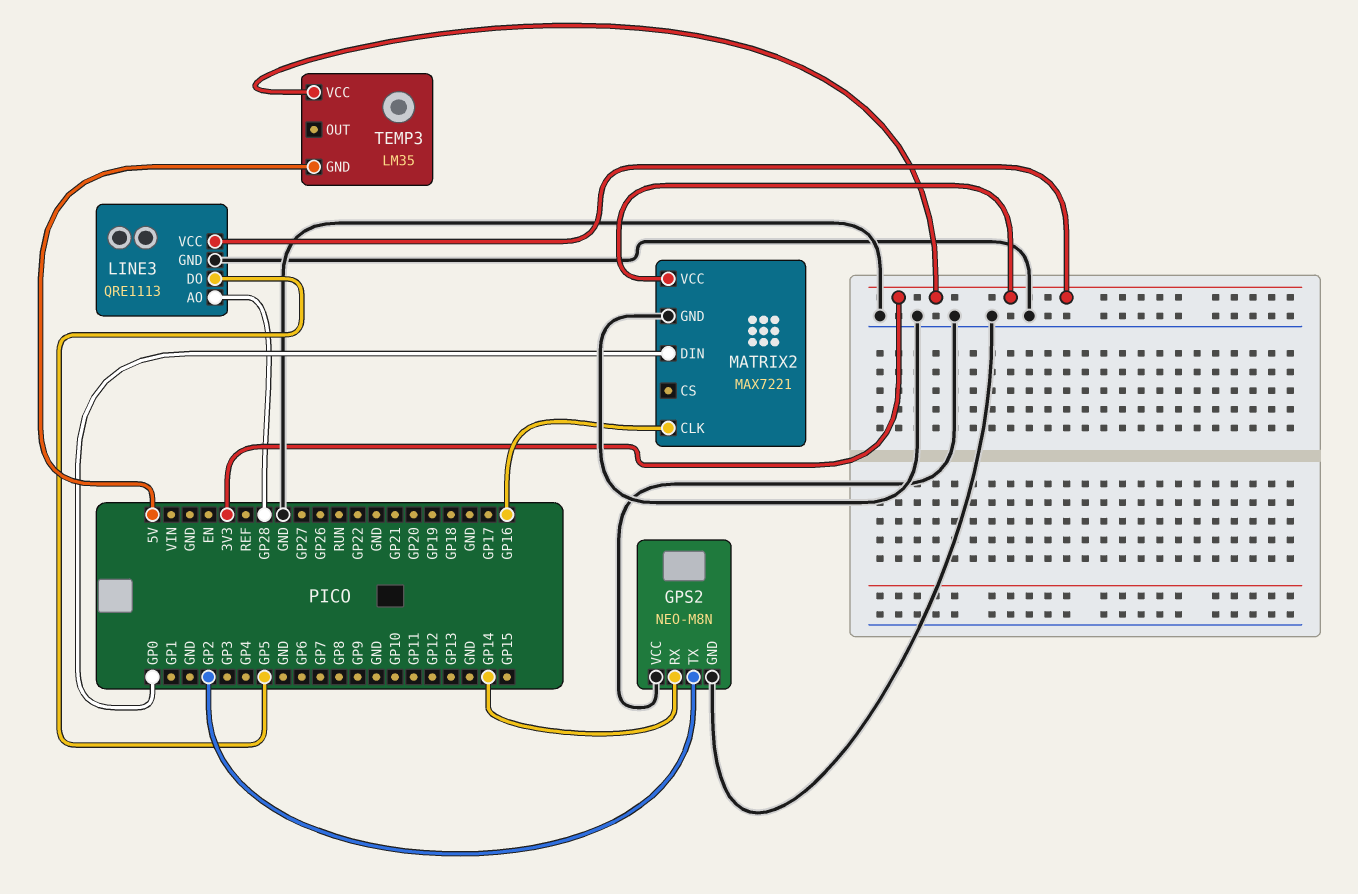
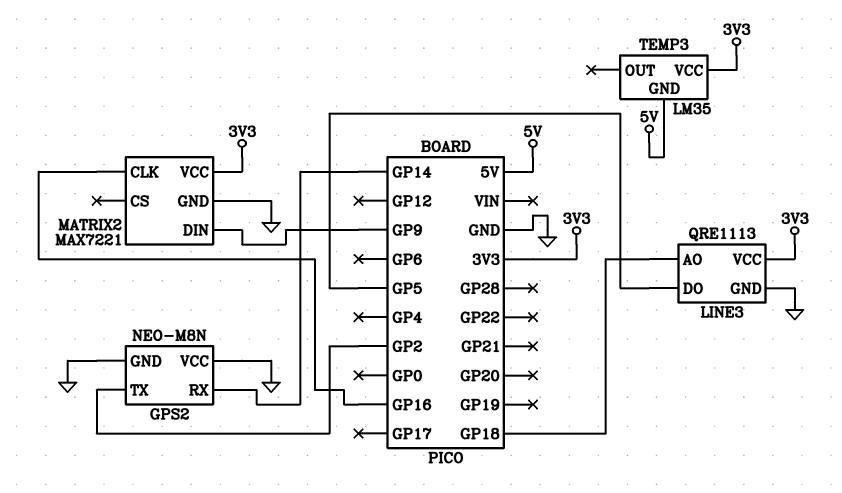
LINE3 pin AO: GP28 -> GP18
MATRIX2 pin DIN: GP0 -> GP9

